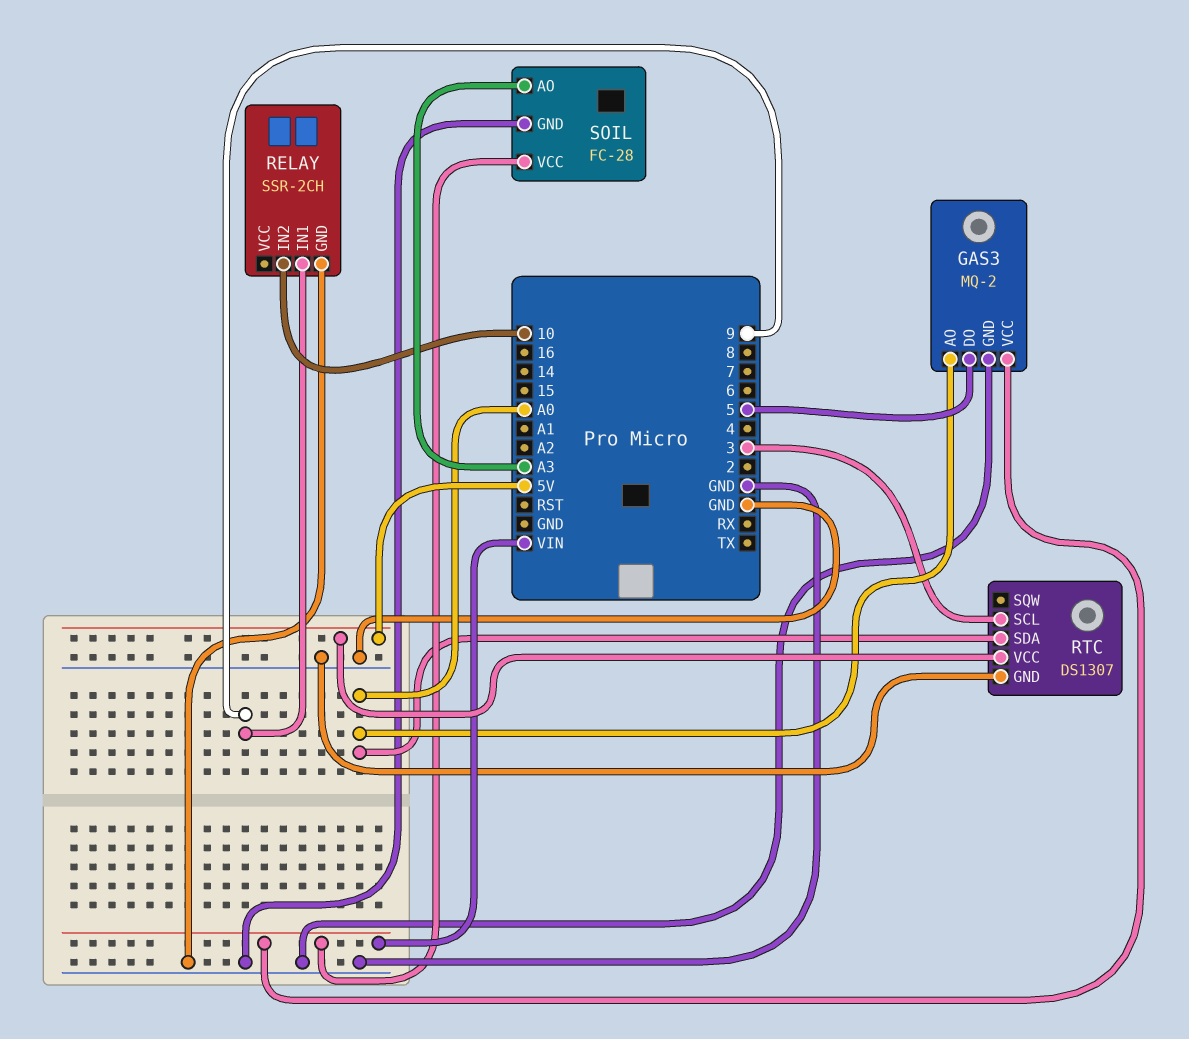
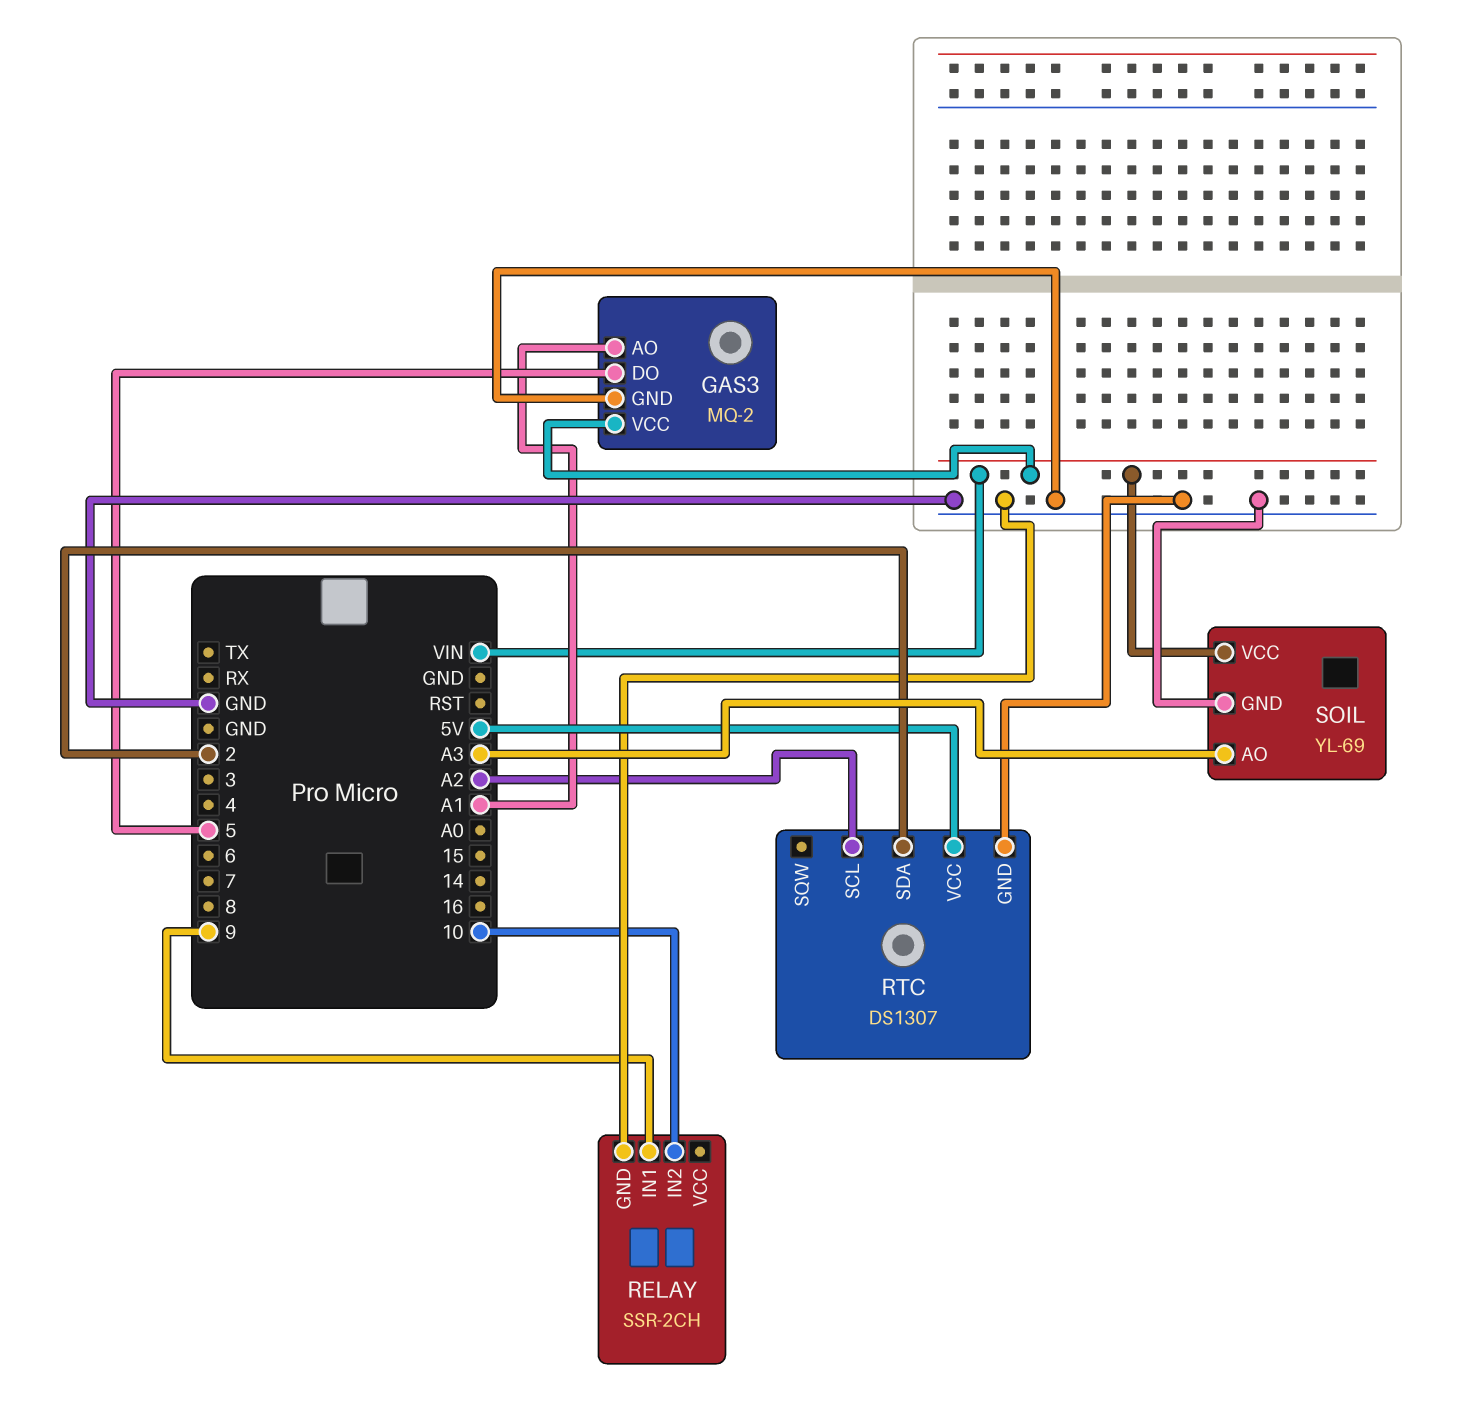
GAS3 pin AO: A0 -> A1
RTC pin SCL: 3 -> A2
RTC pin SDA: A0 -> 2
SOIL: FC-28 -> YL-69

